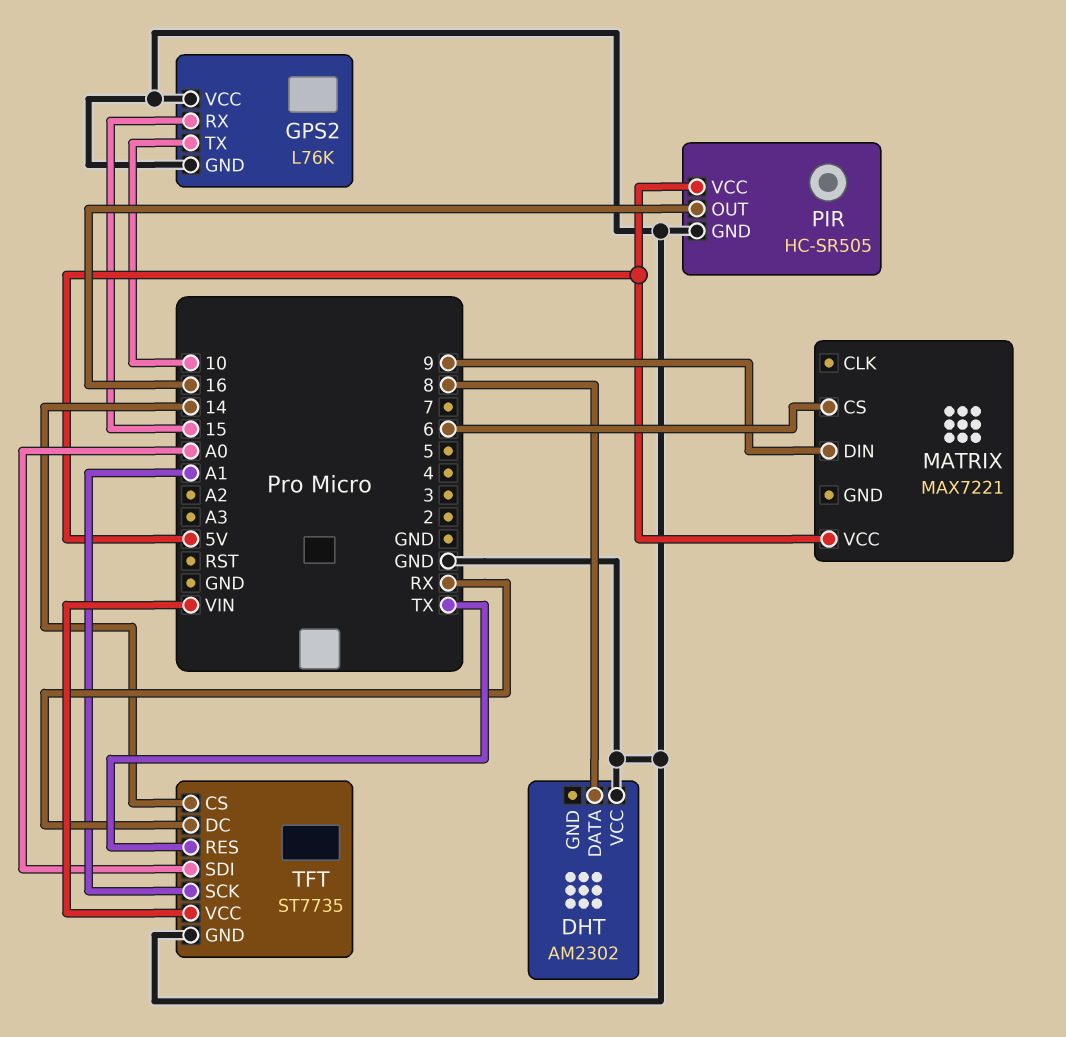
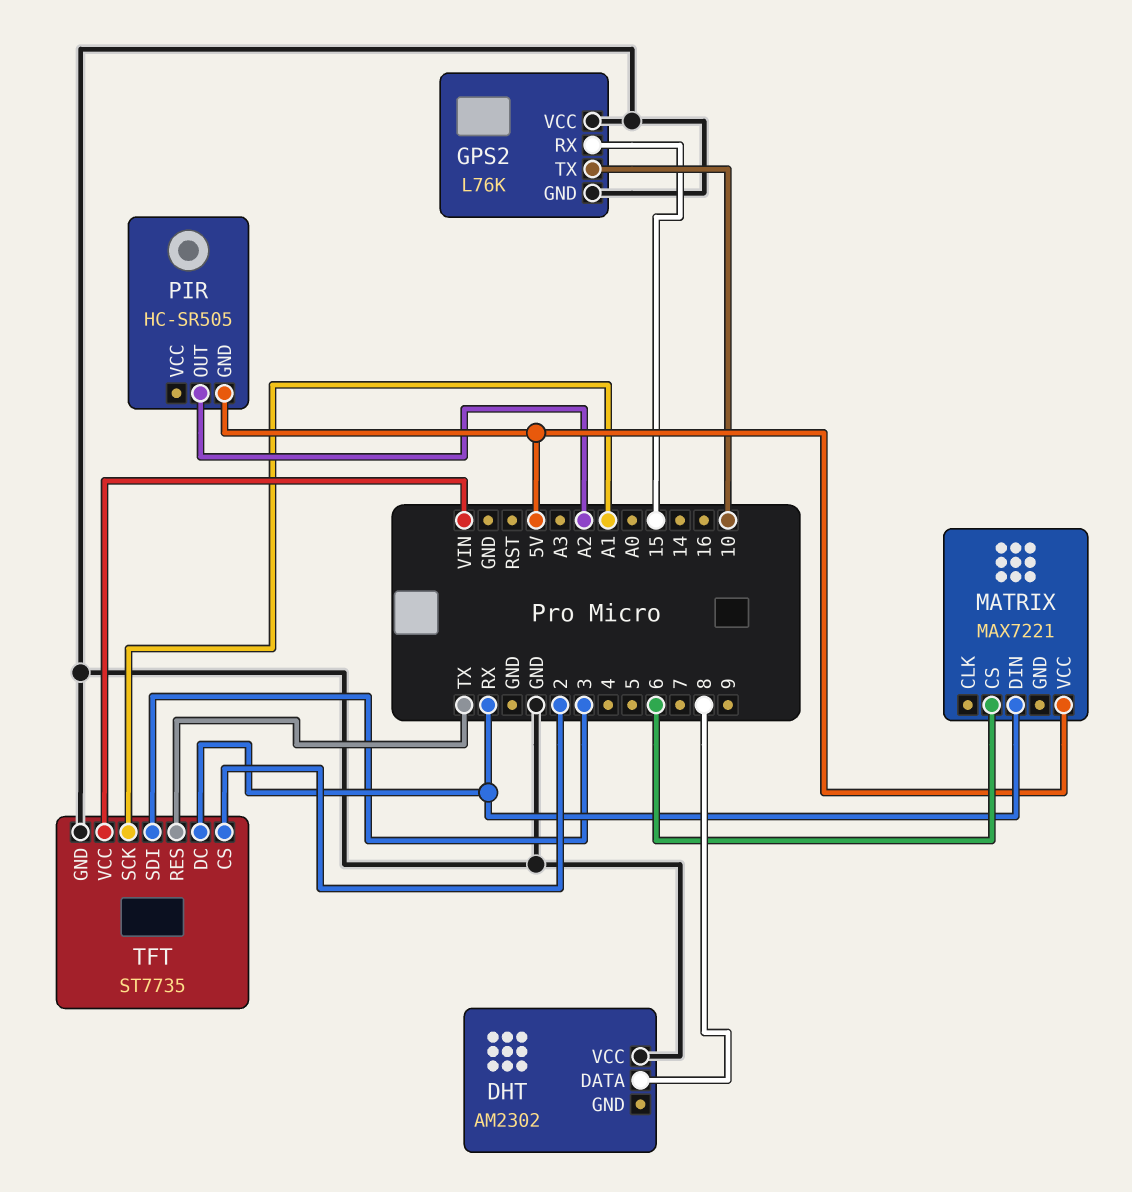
MATRIX pin DIN: 9 -> RX
PIR pin GND: GND -> 5V
PIR pin OUT: 16 -> A2
PIR pin VCC: 5V -> none
TFT pin CS: 14 -> 2
TFT pin SDI: A0 -> 3

